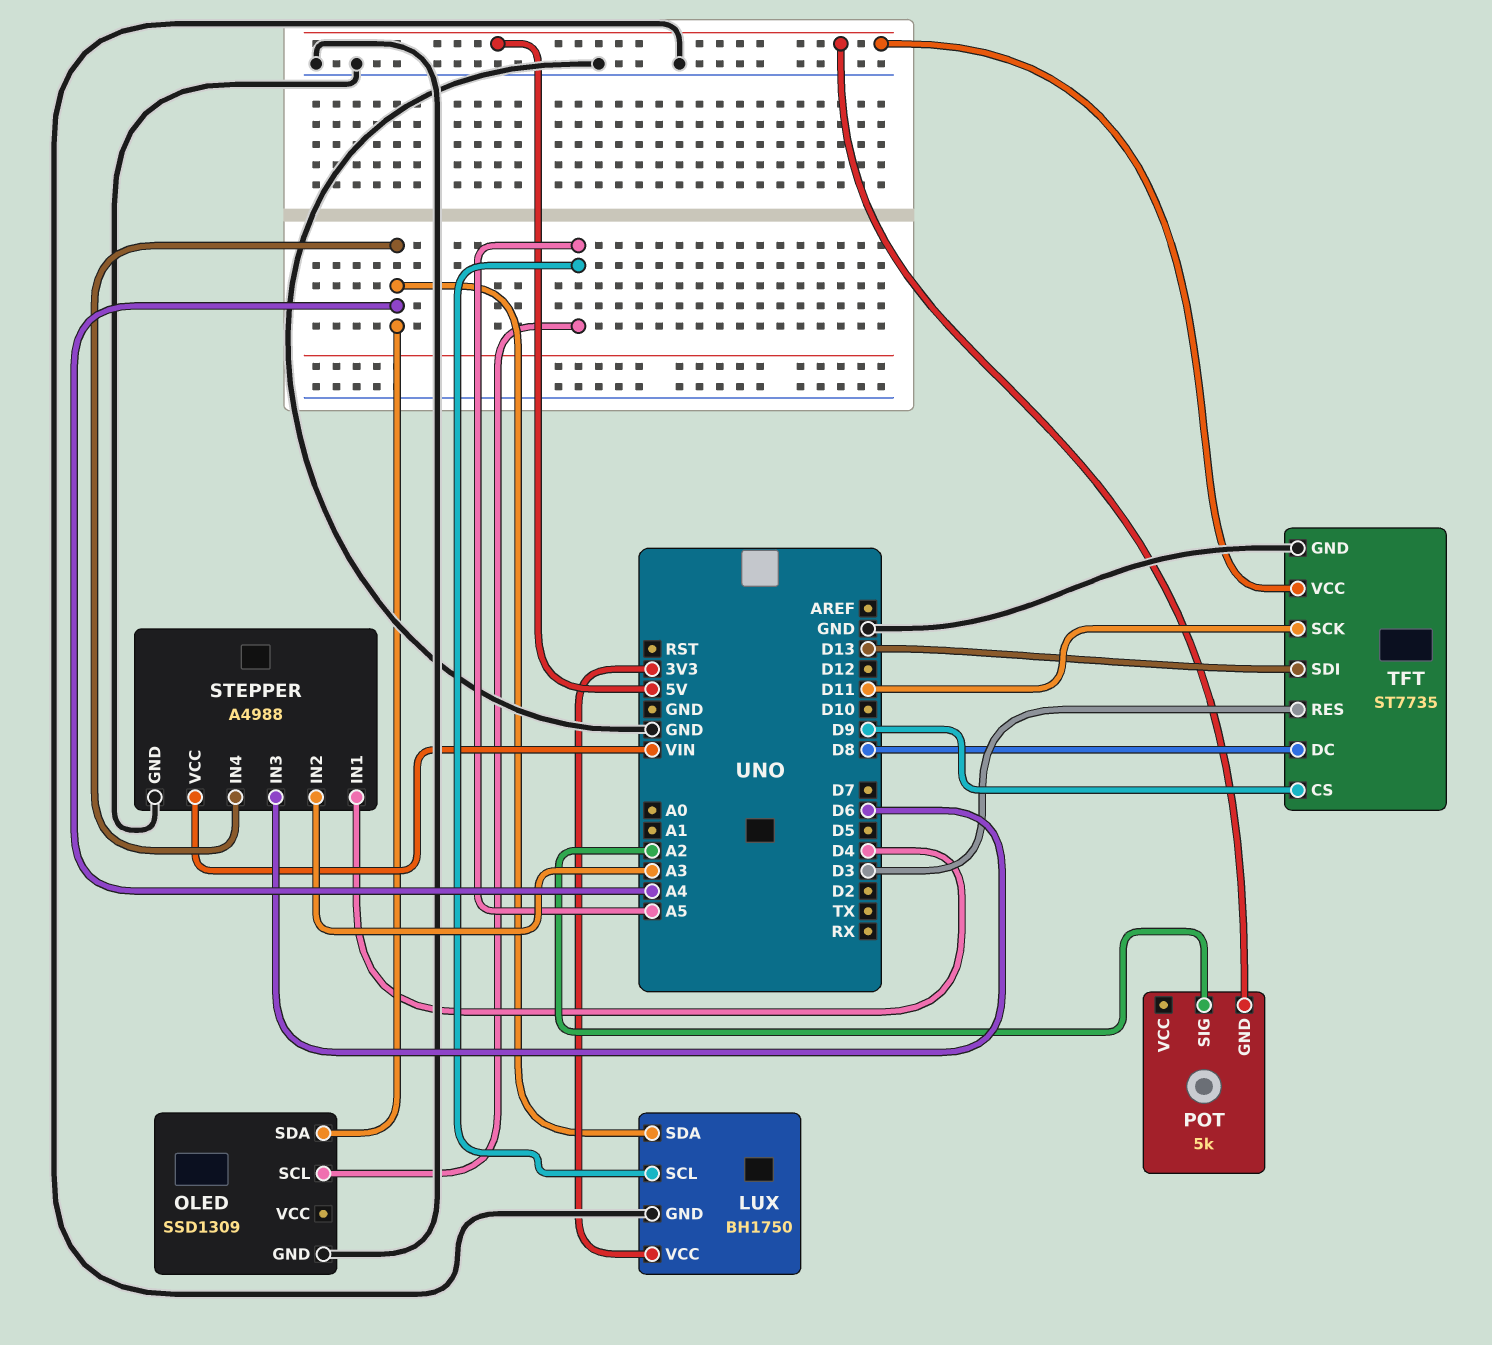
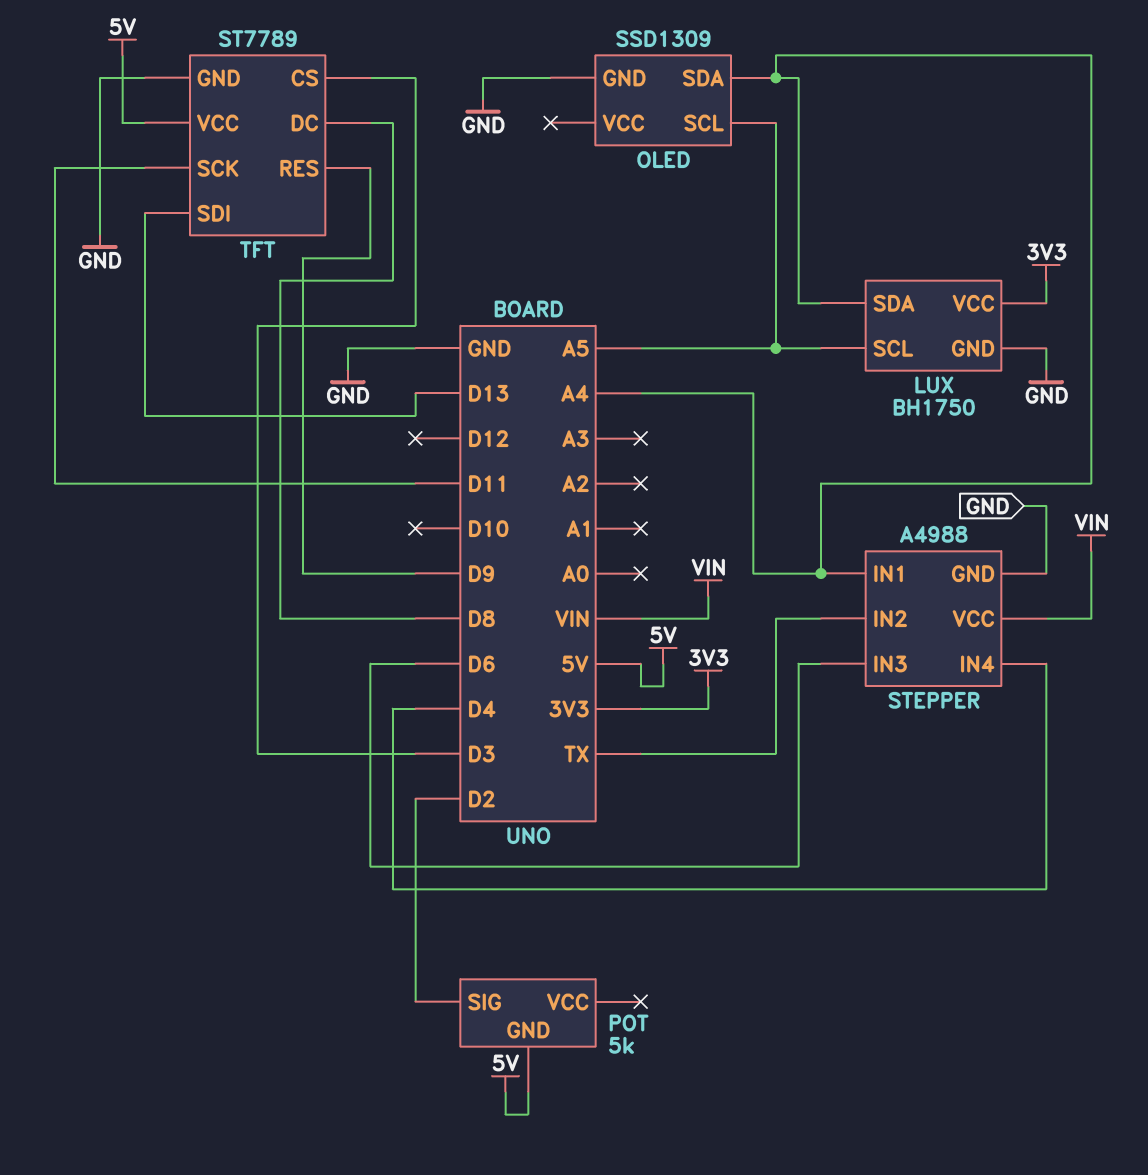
POT pin SIG: A2 -> D2
STEPPER pin IN1: D4 -> A4
STEPPER pin IN2: A3 -> TX
STEPPER pin IN4: A4 -> D4
TFT: ST7735 -> ST7789
TFT pin CS: D9 -> D3
TFT pin RES: D3 -> D9

